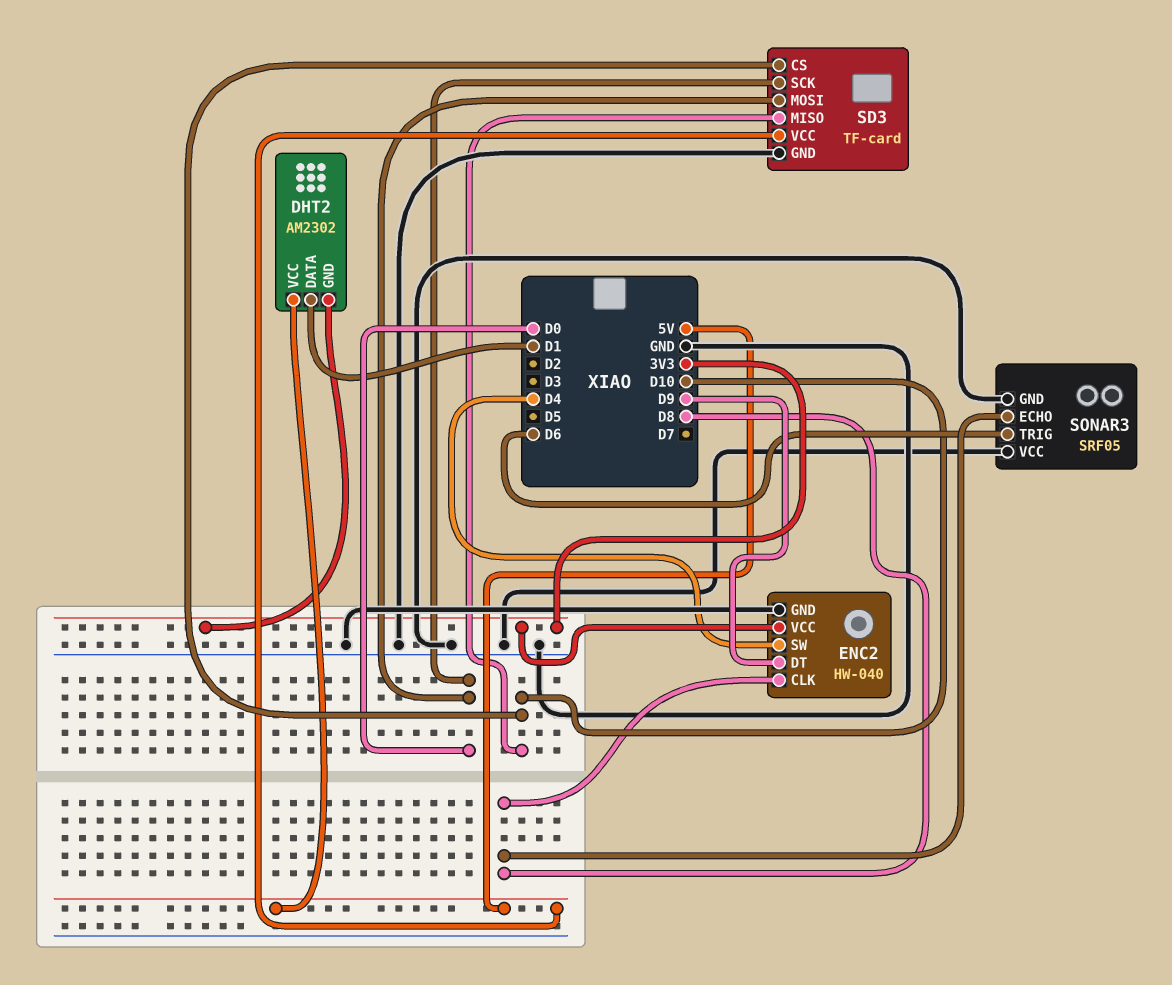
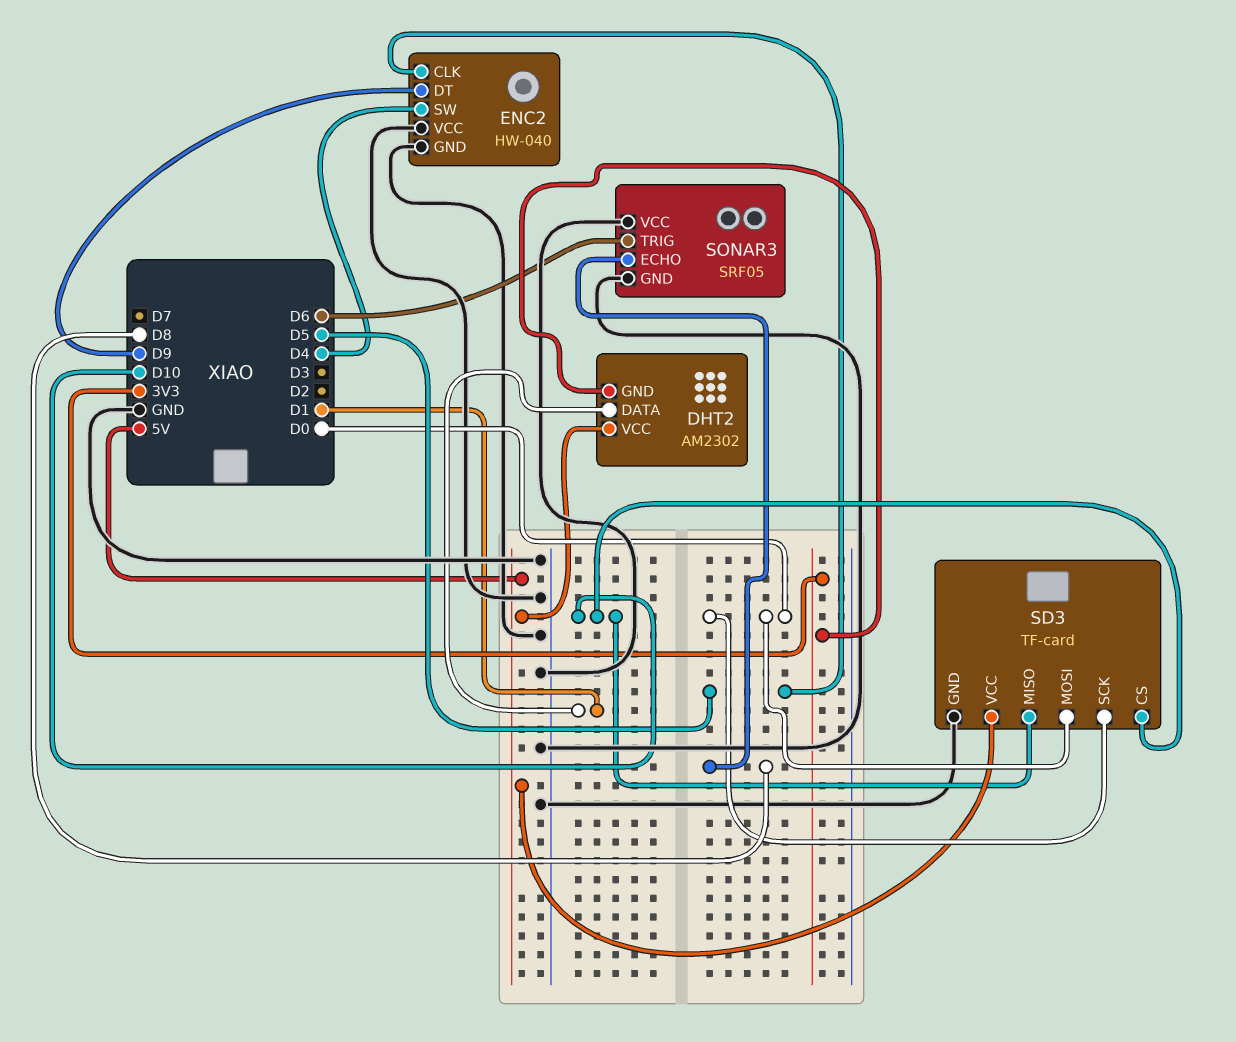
ENC2 pin CLK: D8 -> D5
ENC2 pin VCC: 3V3 -> GND

